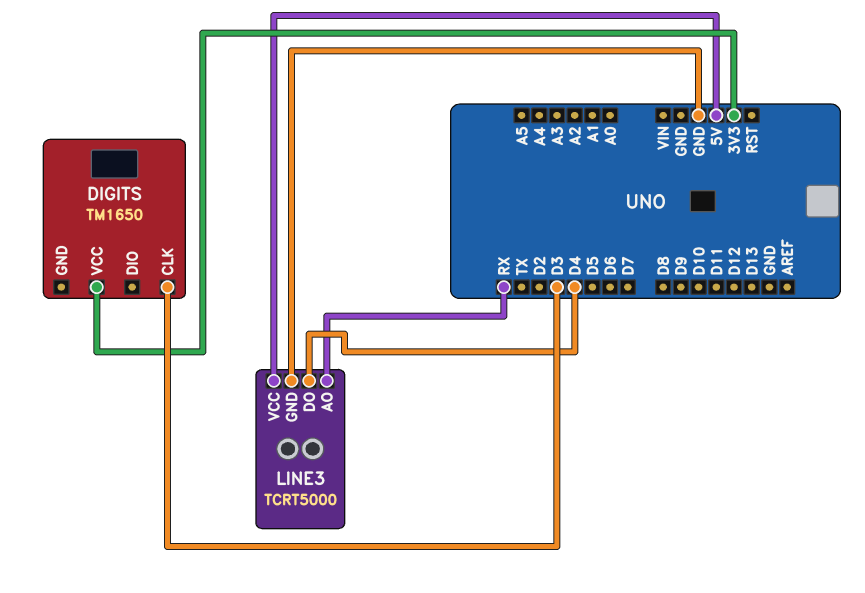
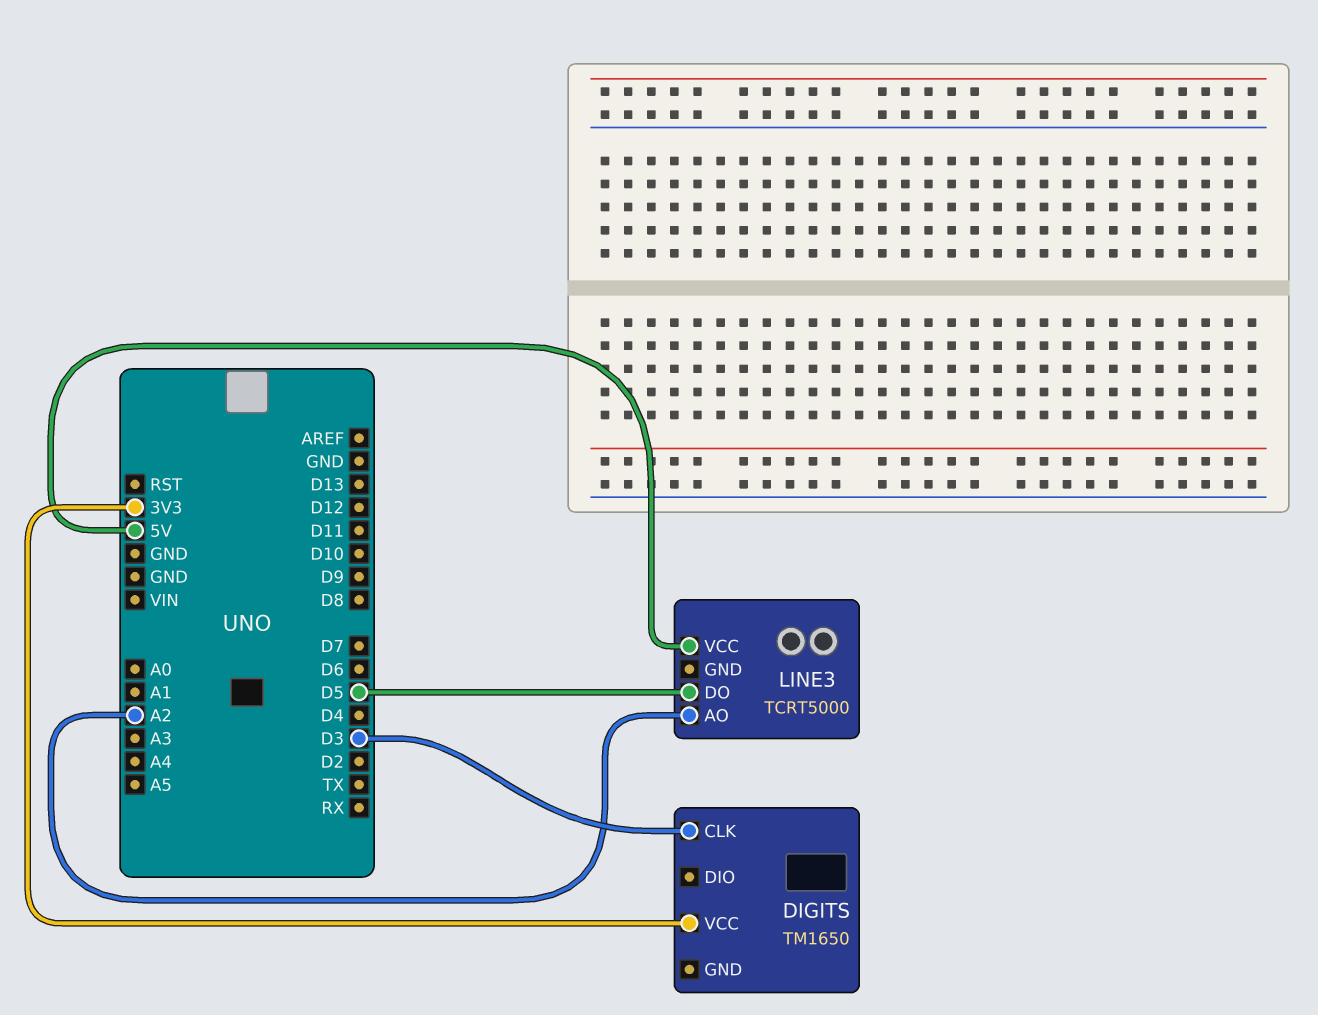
LINE3 pin AO: RX -> A2
LINE3 pin DO: D4 -> D5
LINE3 pin GND: GND -> none

